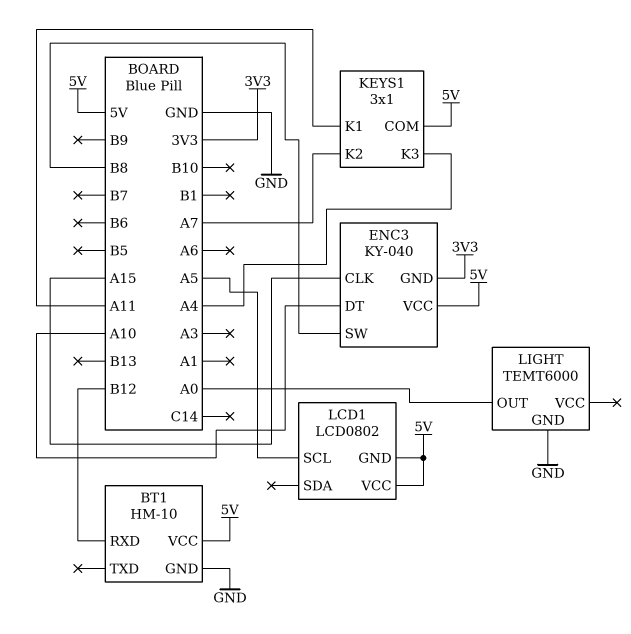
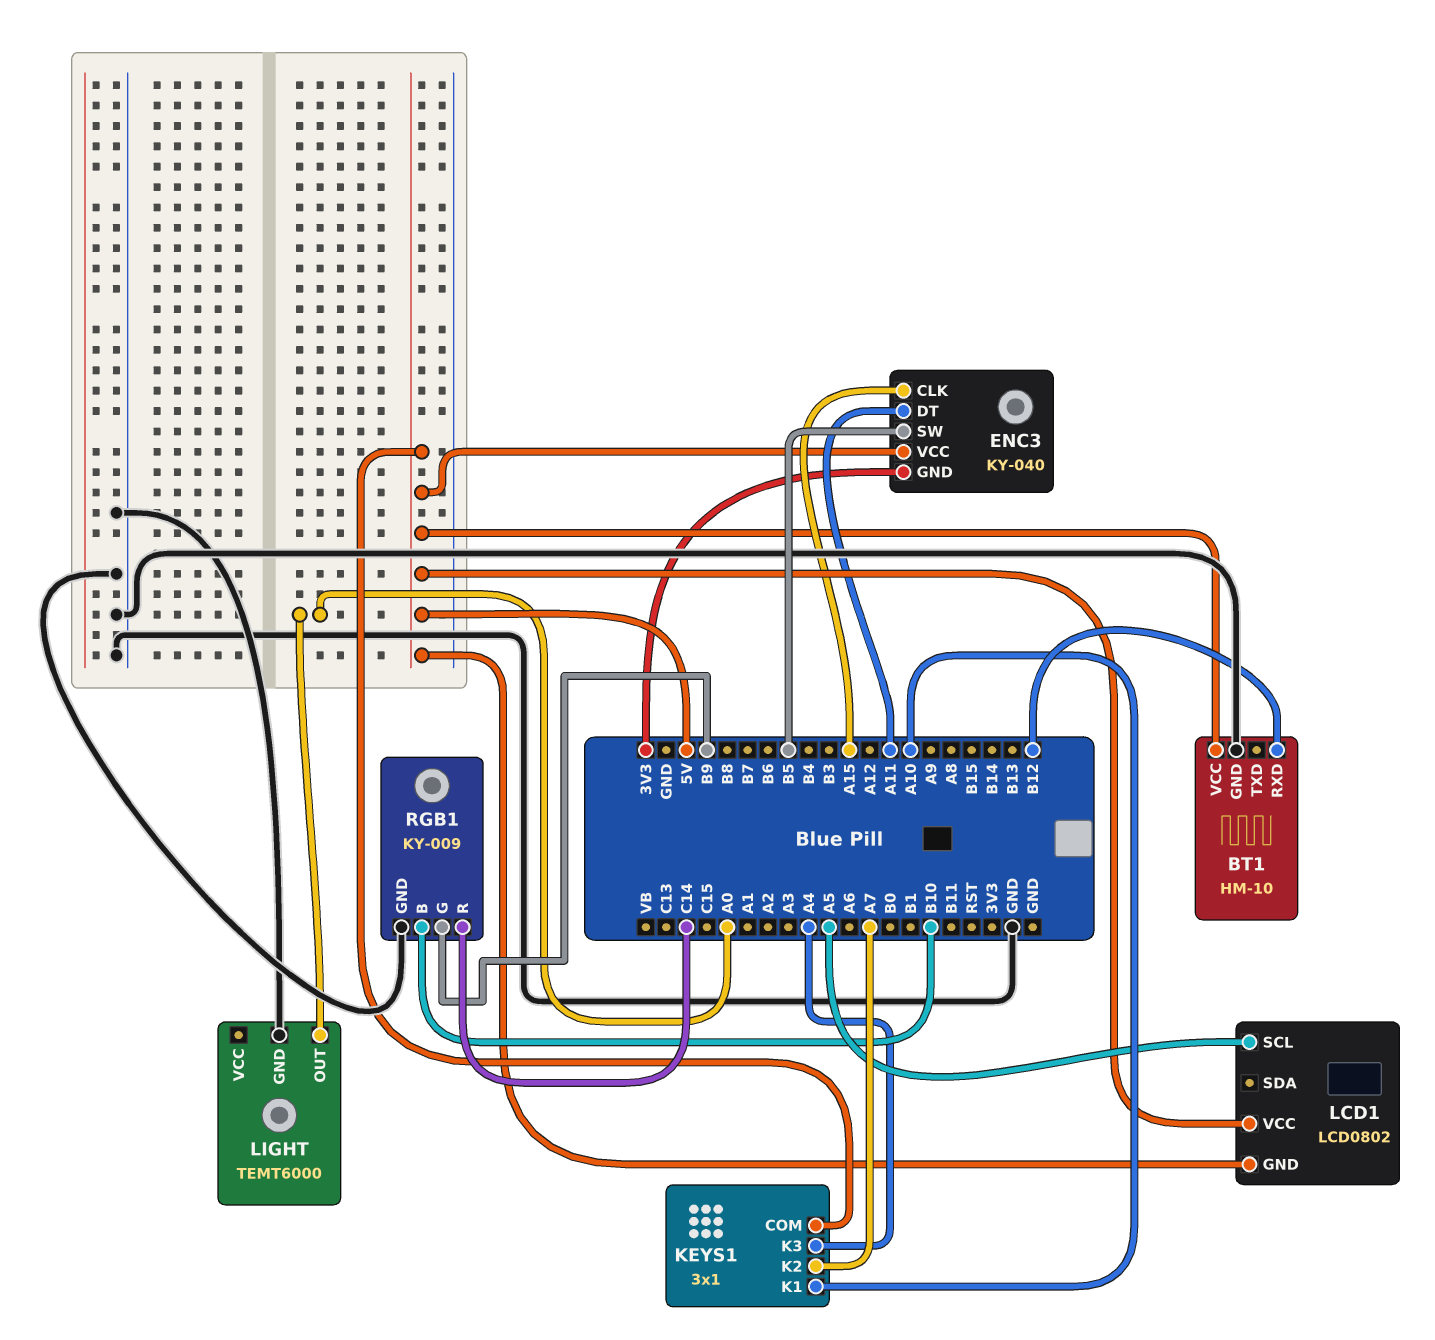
ENC3 pin DT: A10 -> A11
ENC3 pin SW: B8 -> B5
KEYS1 pin K1: A11 -> A10
RGB1: none -> KY-009
RGB1 pin B: none -> B10
RGB1 pin G: none -> B9
RGB1 pin GND: none -> GND
RGB1 pin R: none -> C14

